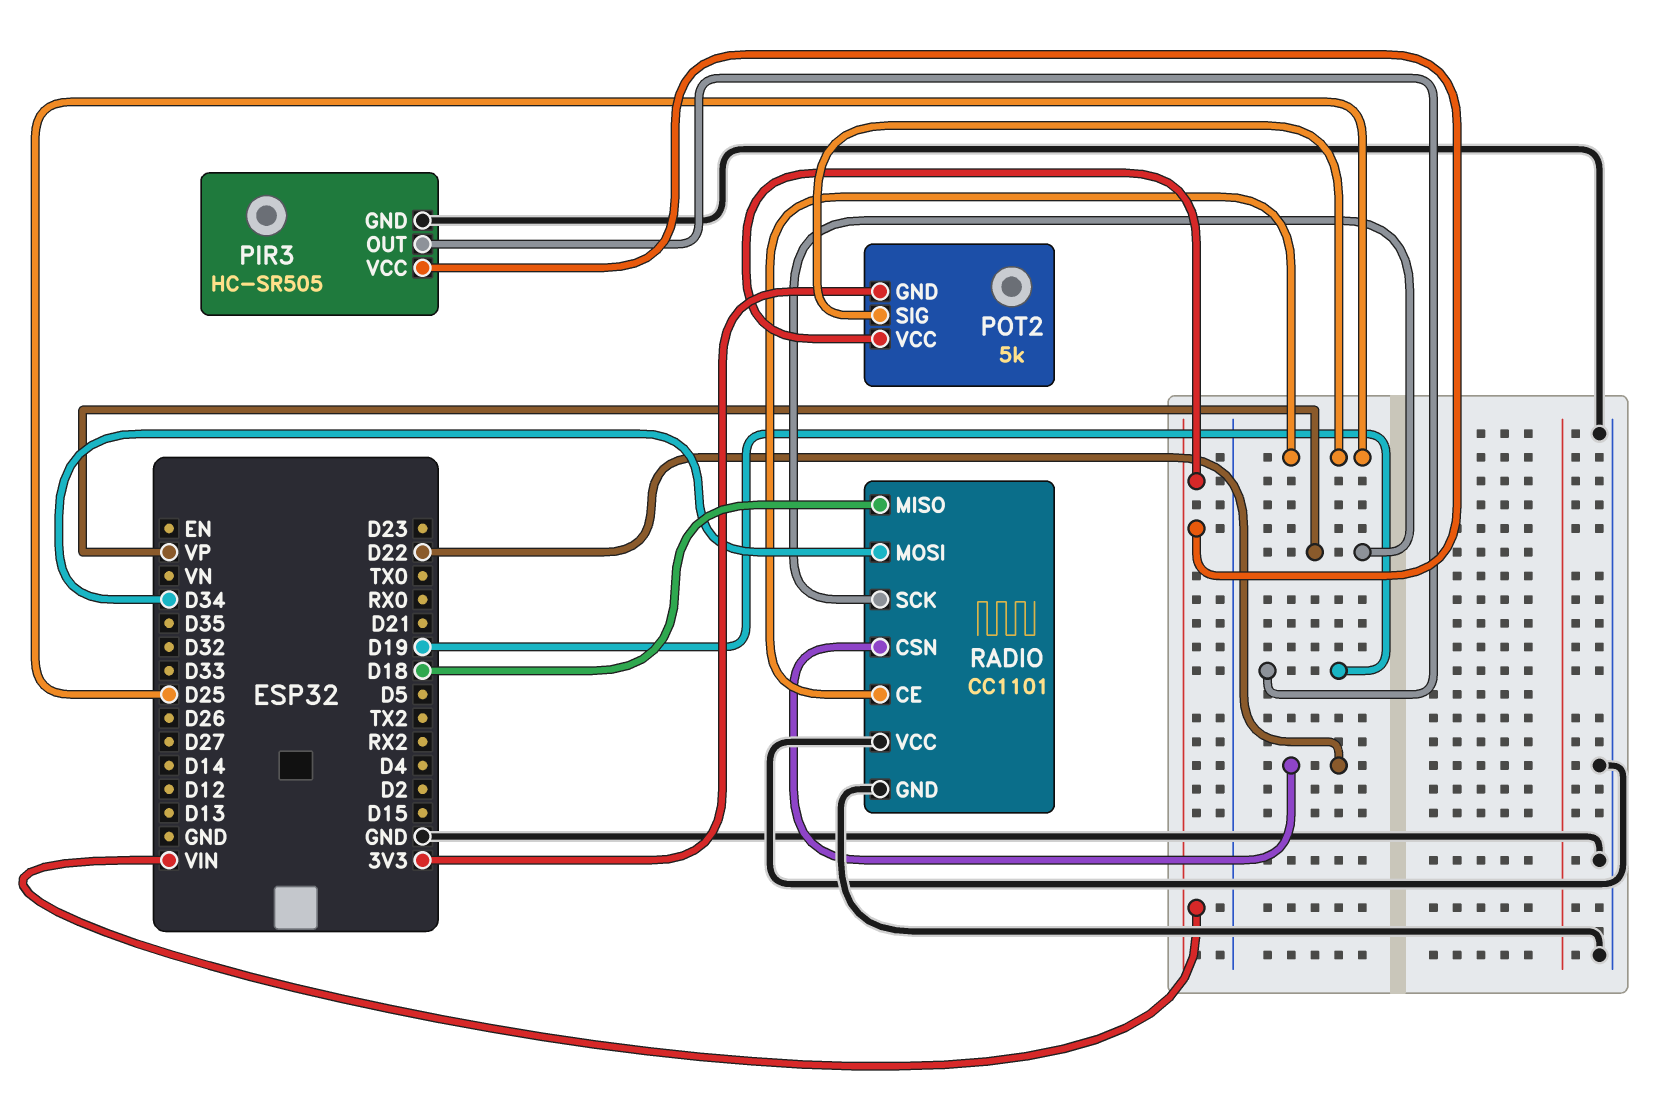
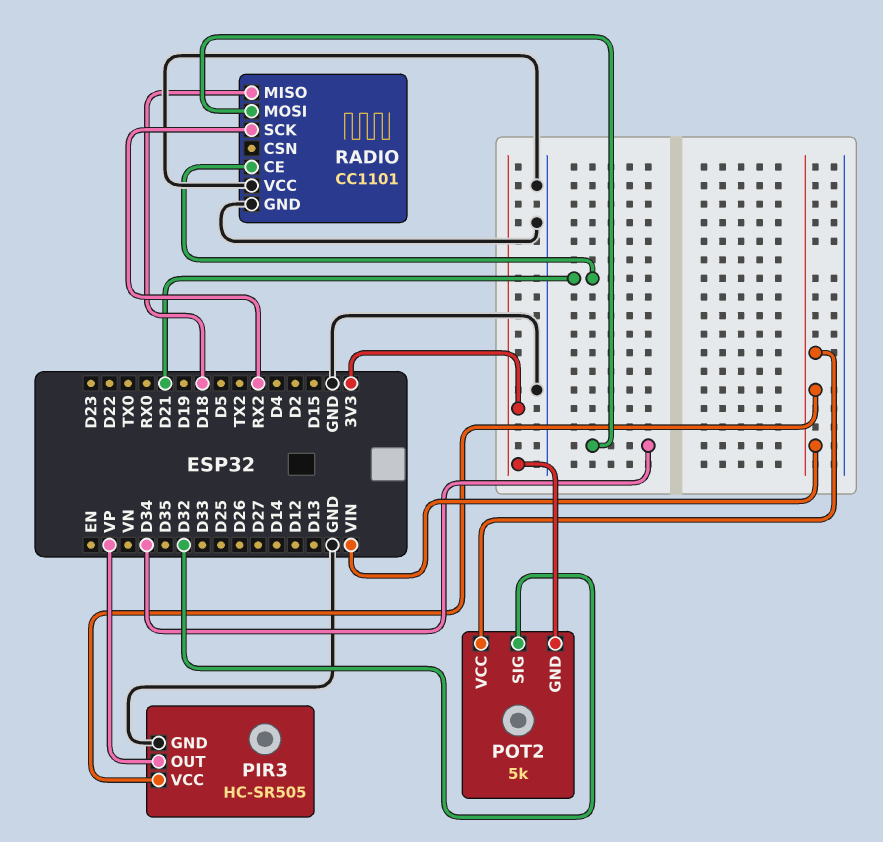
PIR3 pin OUT: D19 -> VP
POT2 pin SIG: D25 -> D32
RADIO pin CE: D25 -> D21
RADIO pin CSN: D22 -> none
RADIO pin SCK: VP -> RX2

